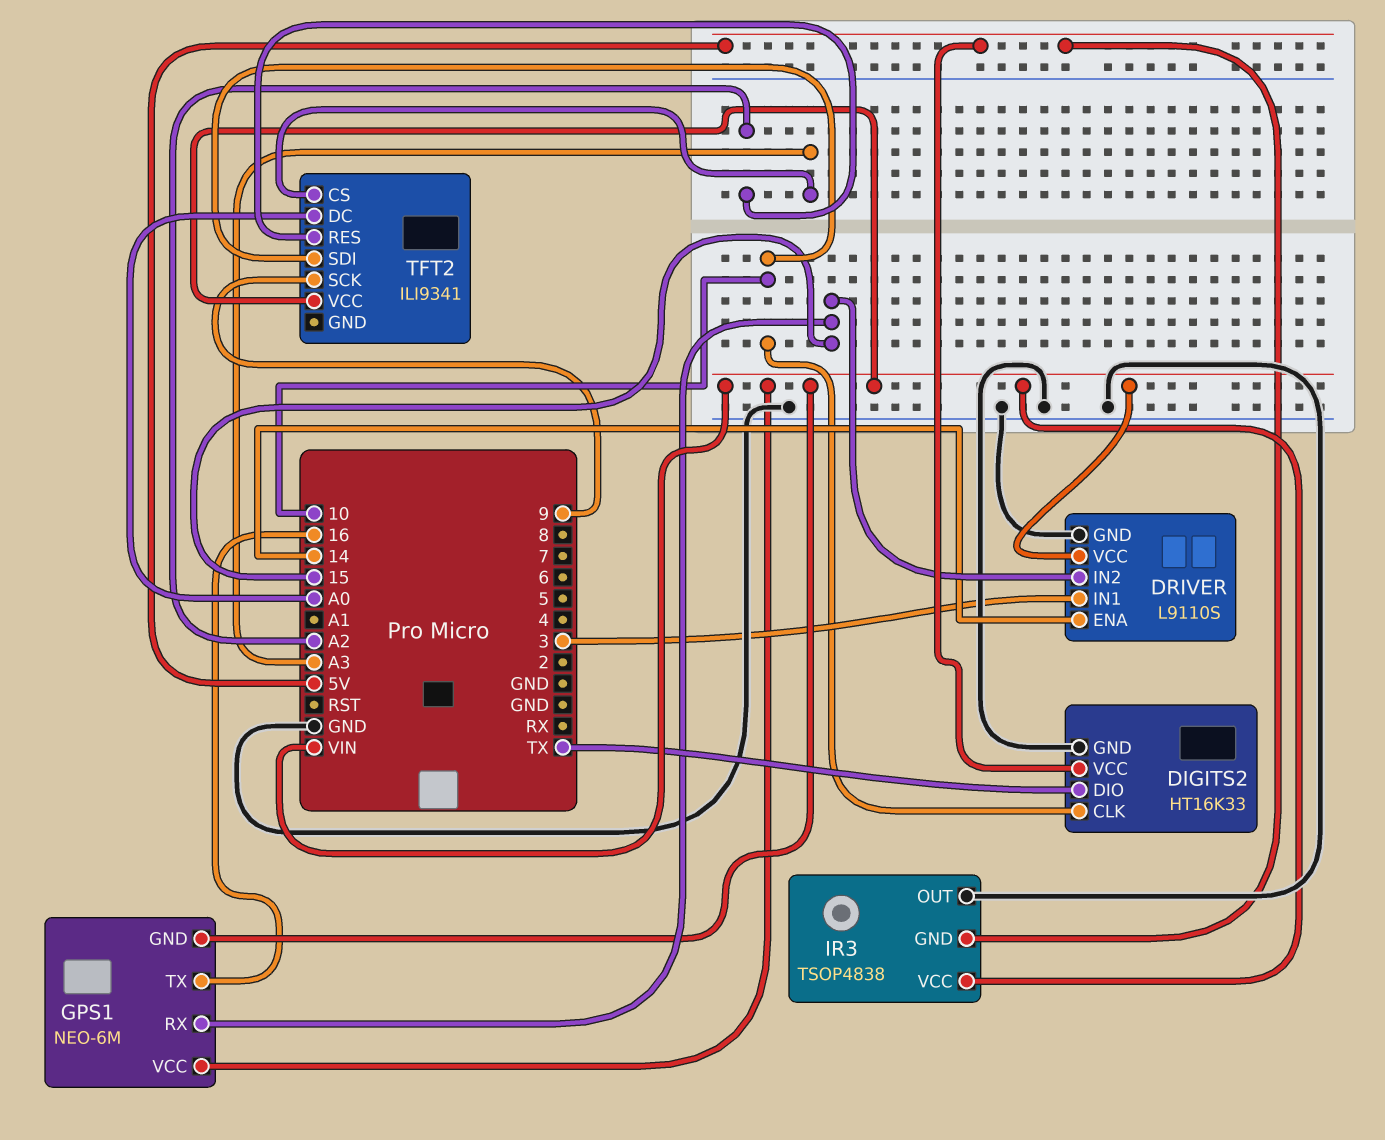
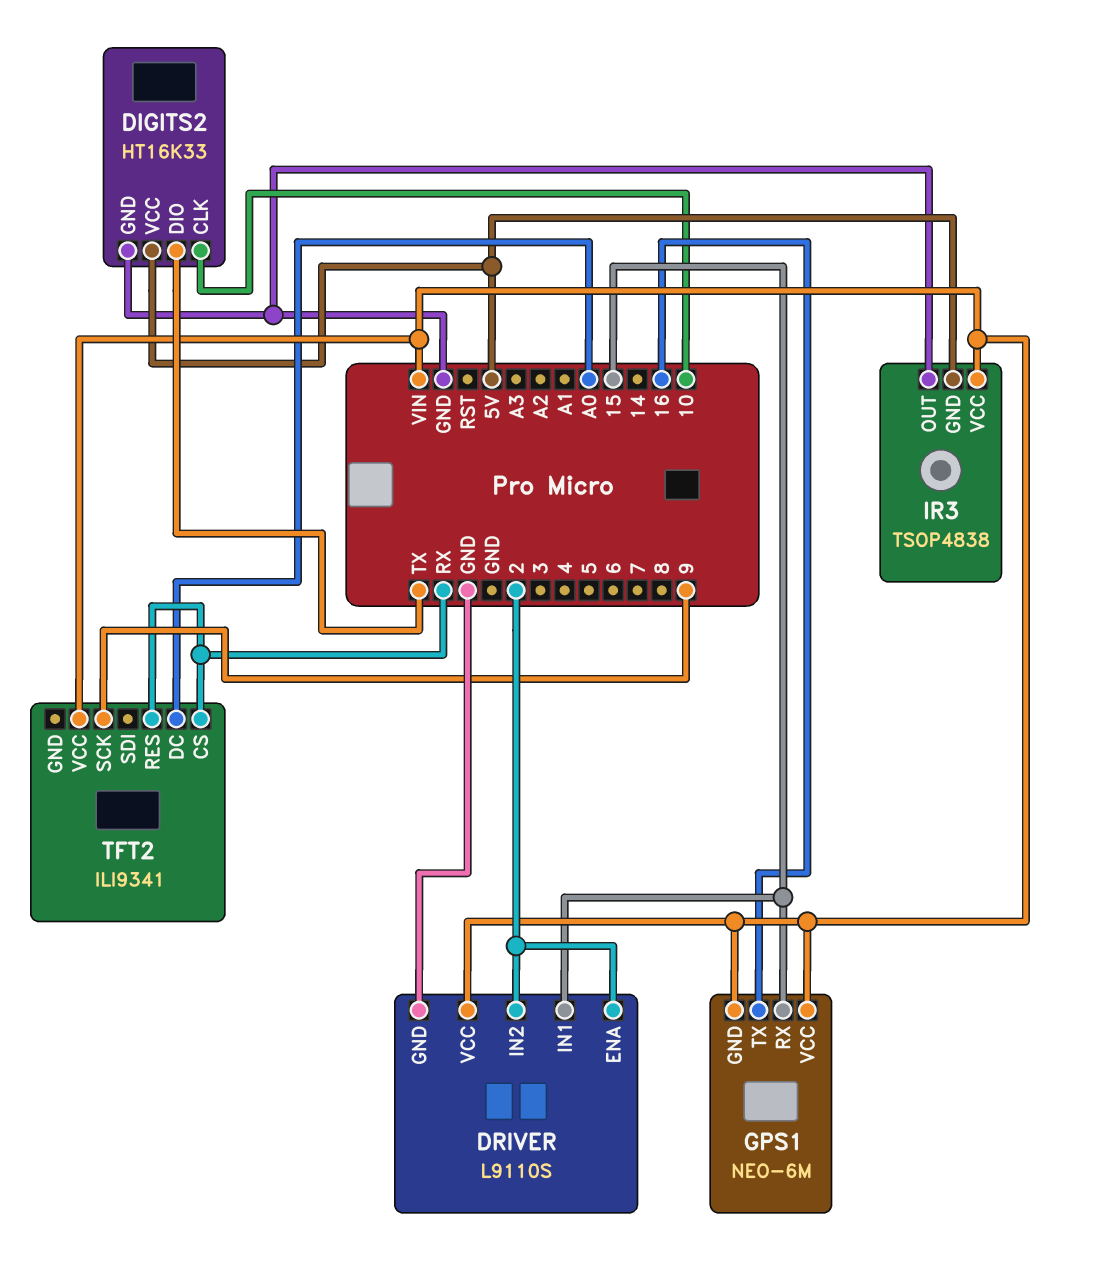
DRIVER pin ENA: 14 -> 2
DRIVER pin IN1: 3 -> 15
DRIVER pin IN2: 15 -> 2
TFT2 pin CS: A3 -> RX
TFT2 pin RES: A2 -> RX
TFT2 pin SDI: 10 -> none

